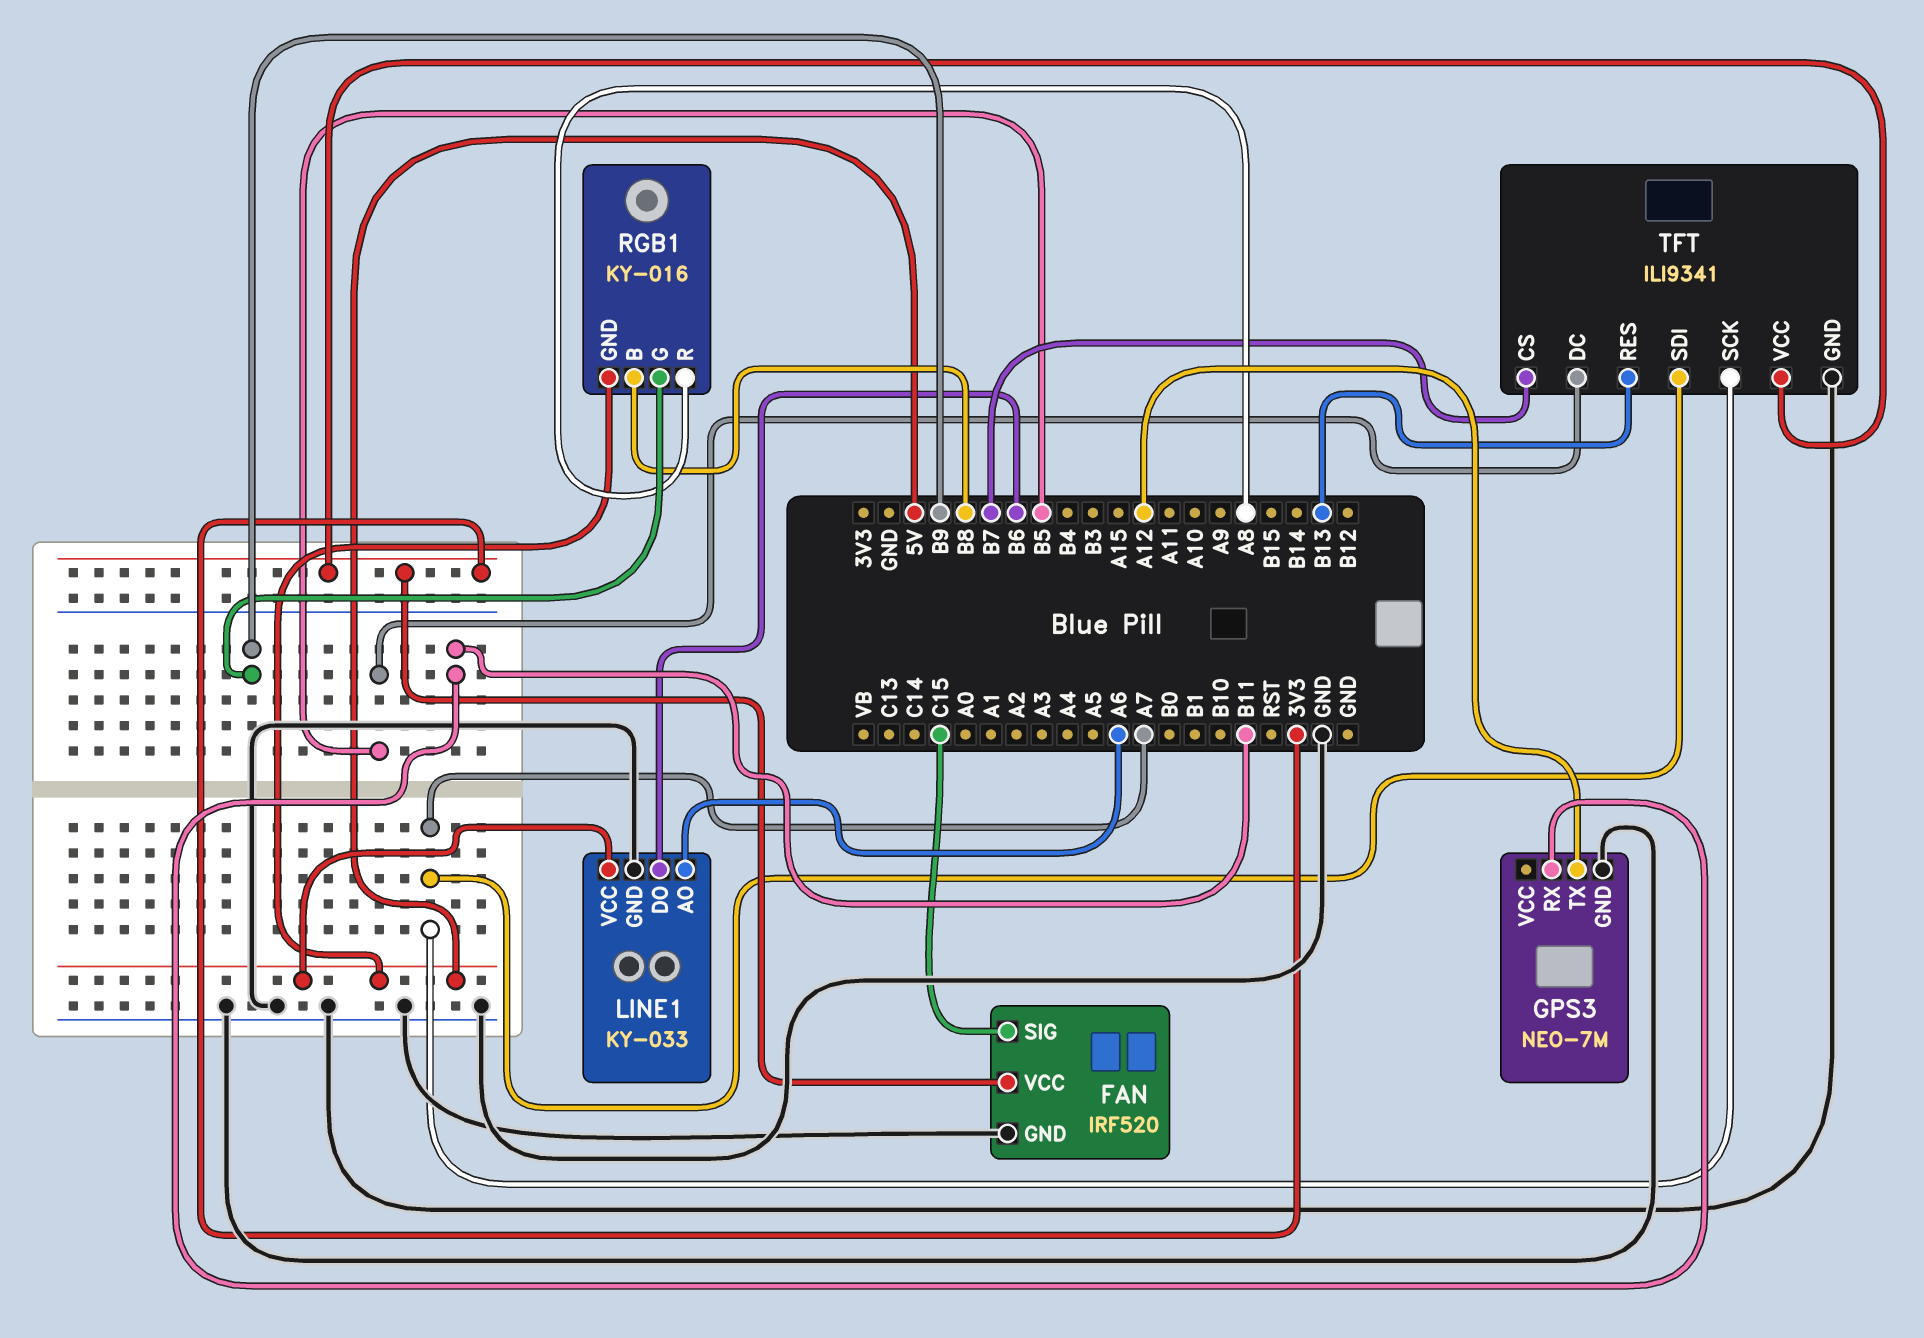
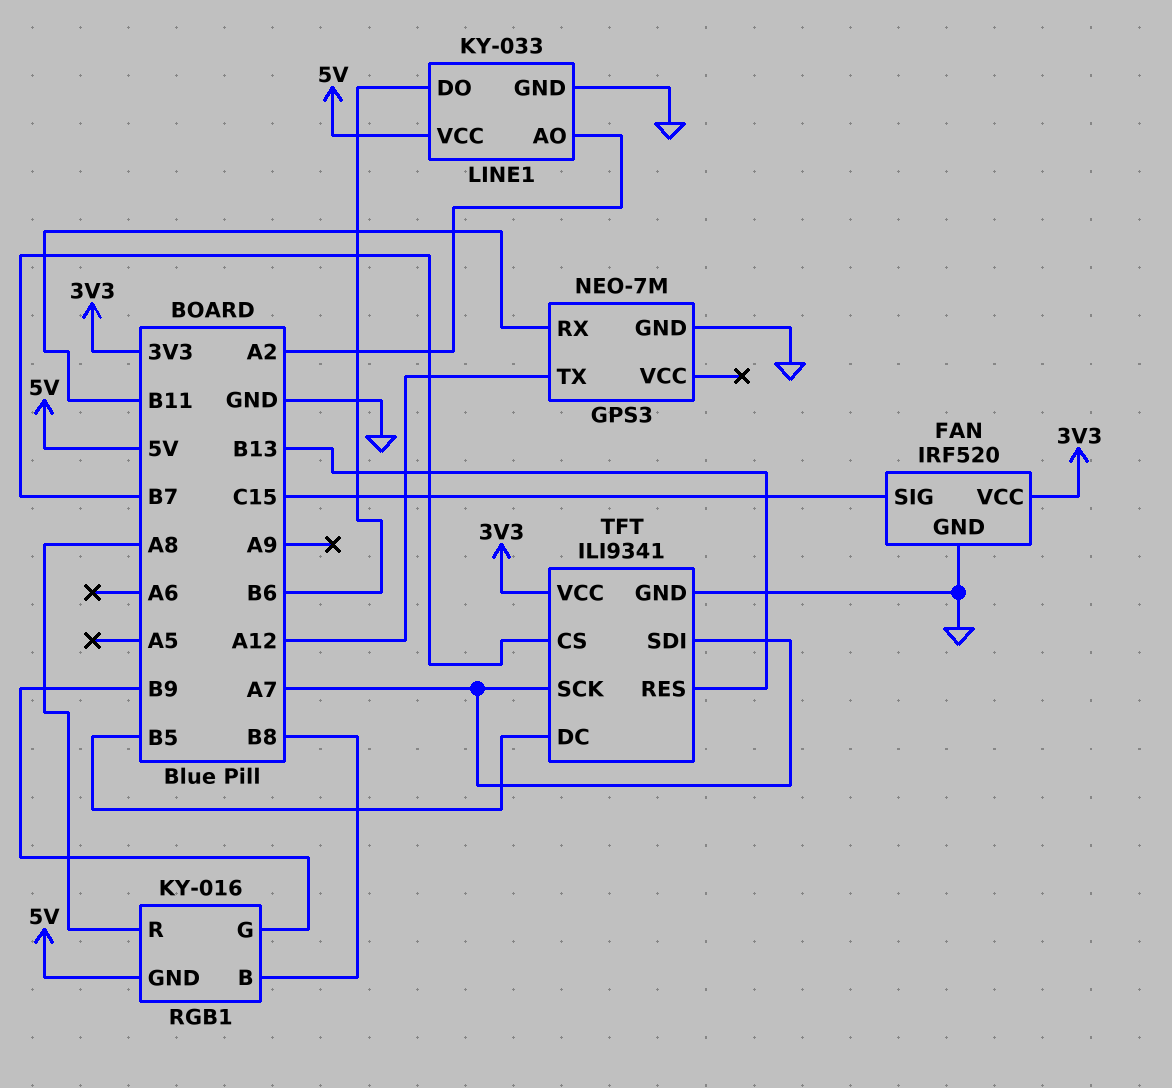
LINE1 pin AO: A6 -> A2

